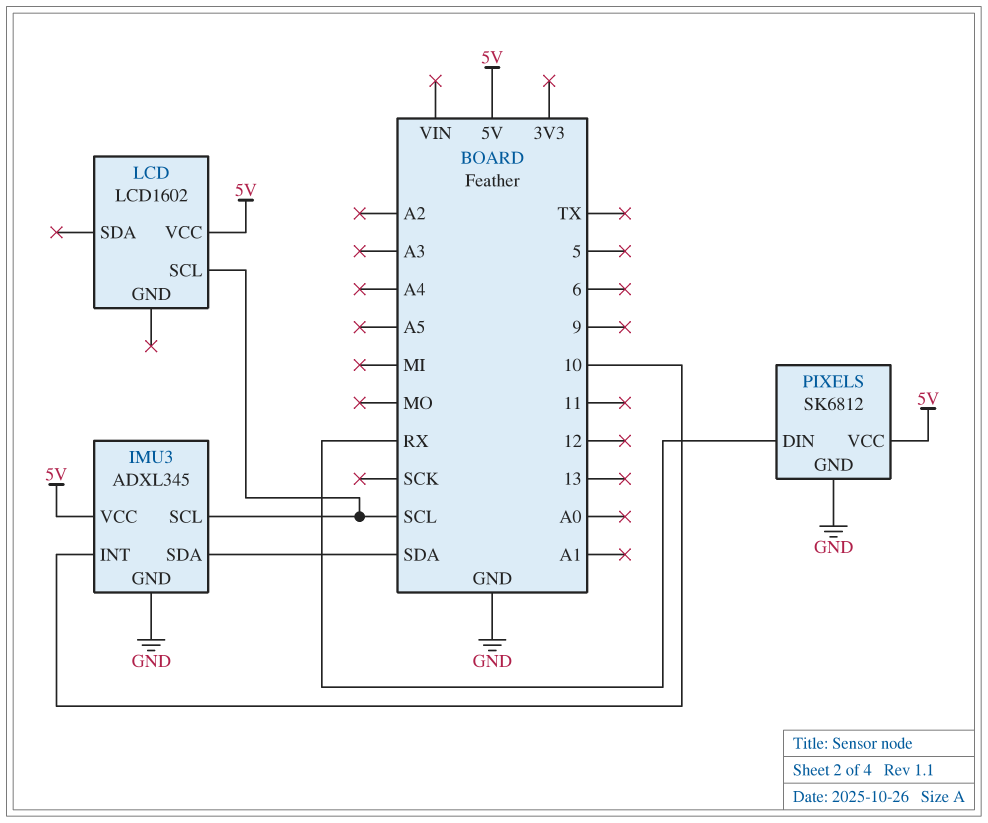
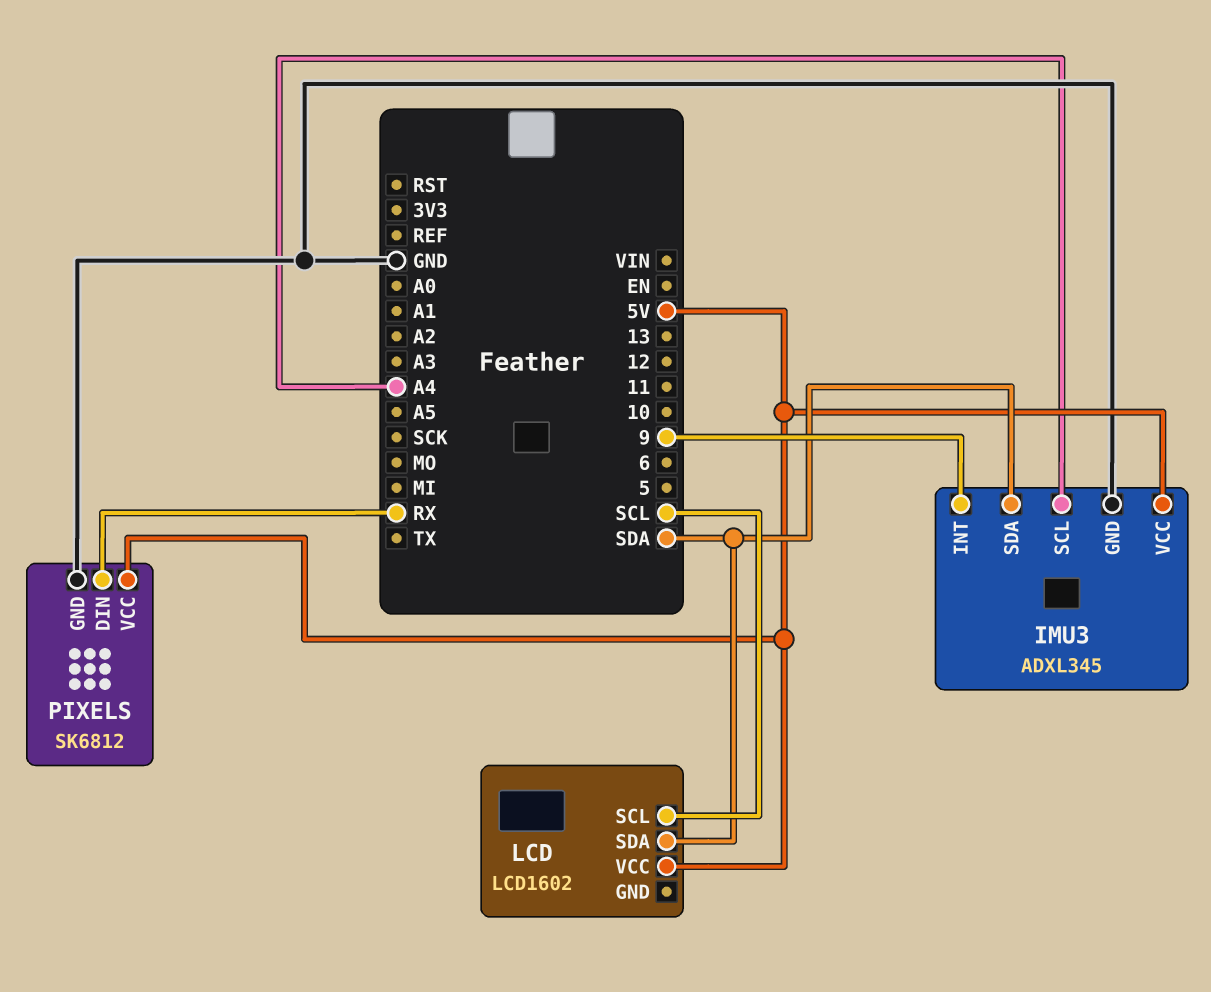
IMU3 pin INT: 10 -> 9
IMU3 pin SCL: SCL -> A4
LCD pin SDA: none -> SDA

